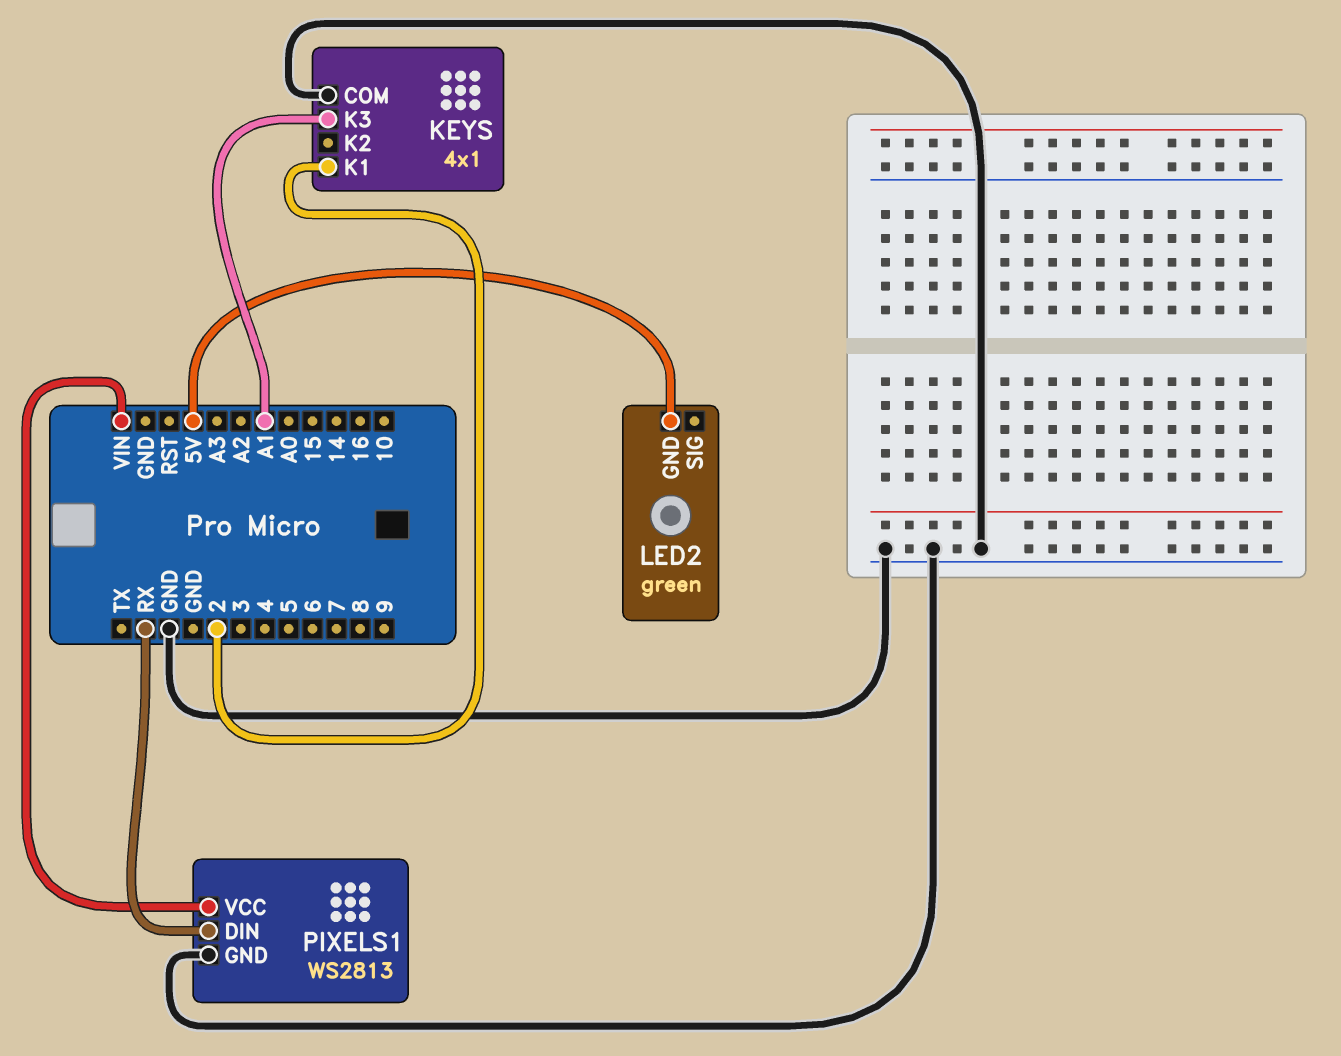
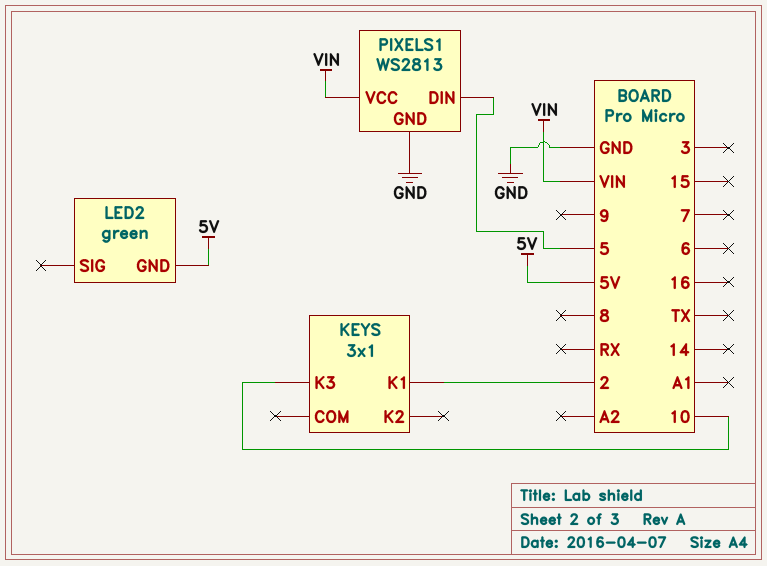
KEYS: 4x1 -> 3x1
KEYS pin COM: GND -> none
KEYS pin K3: A1 -> 10
PIXELS1 pin DIN: RX -> 5

